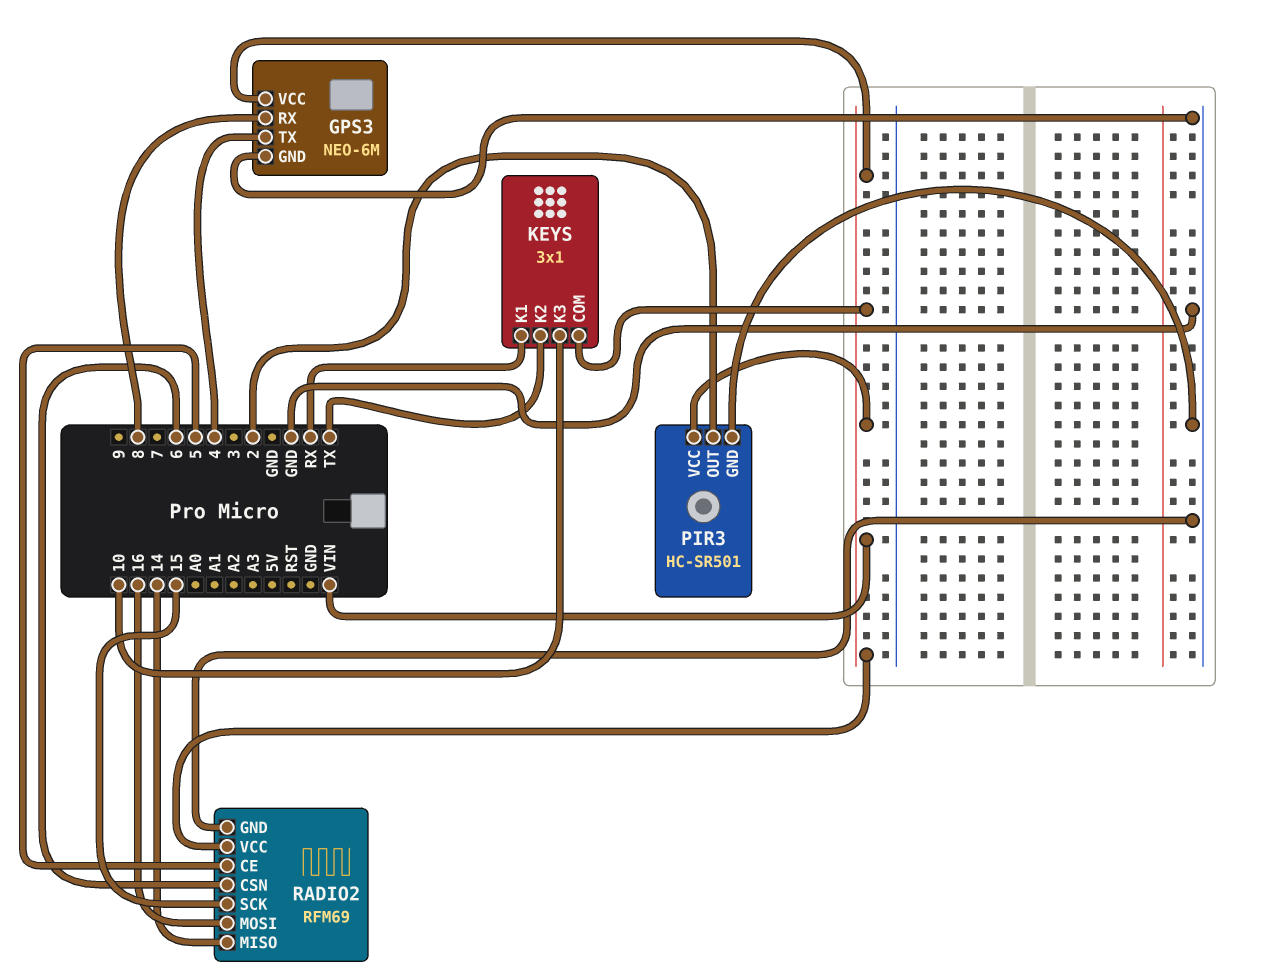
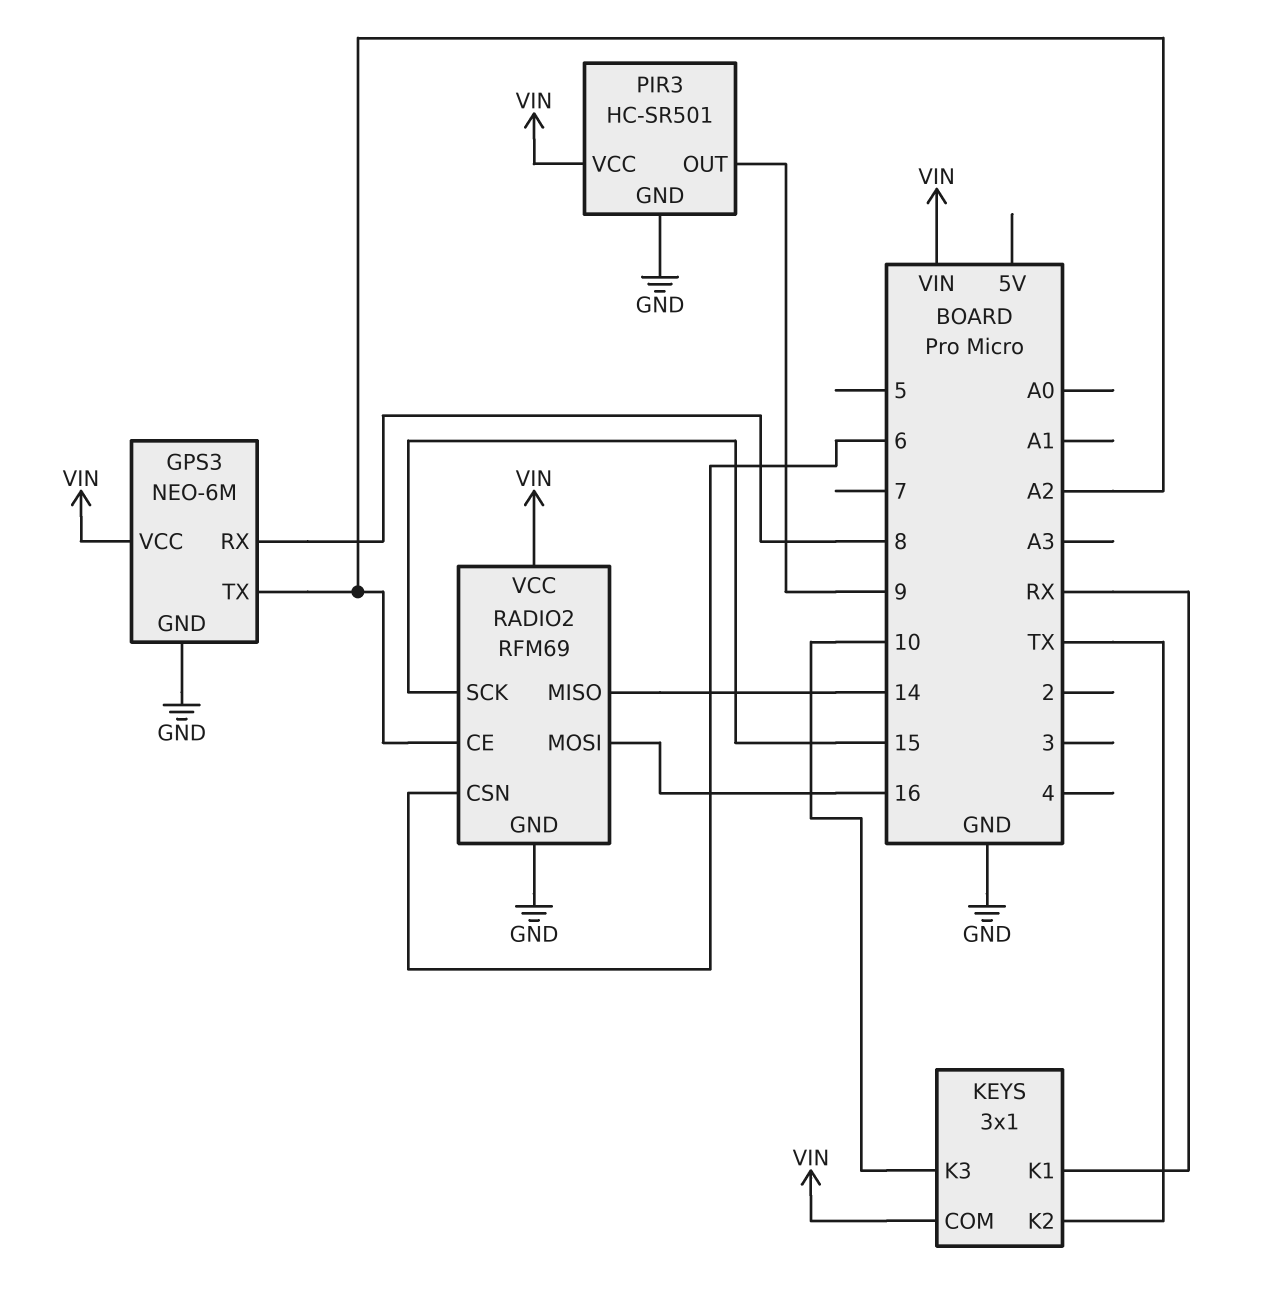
GPS3 pin TX: 4 -> A2
PIR3 pin OUT: 2 -> 9
RADIO2 pin CE: 5 -> A2

